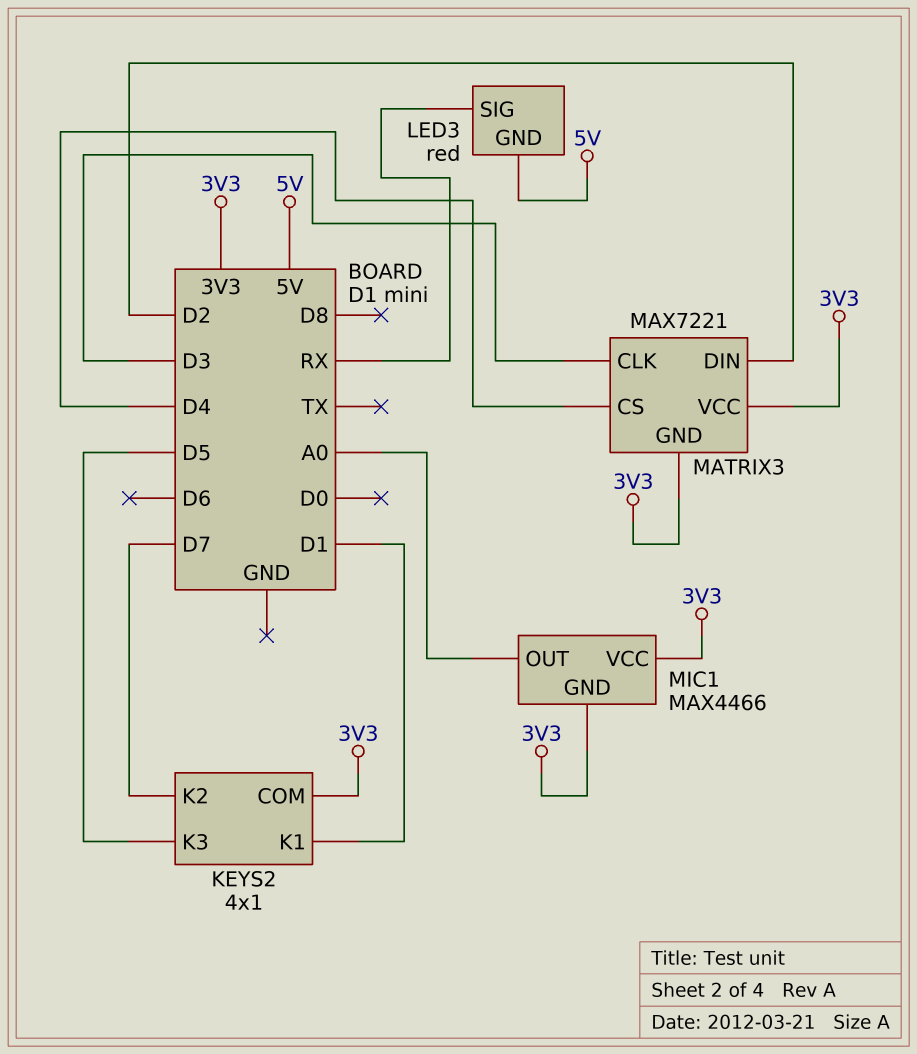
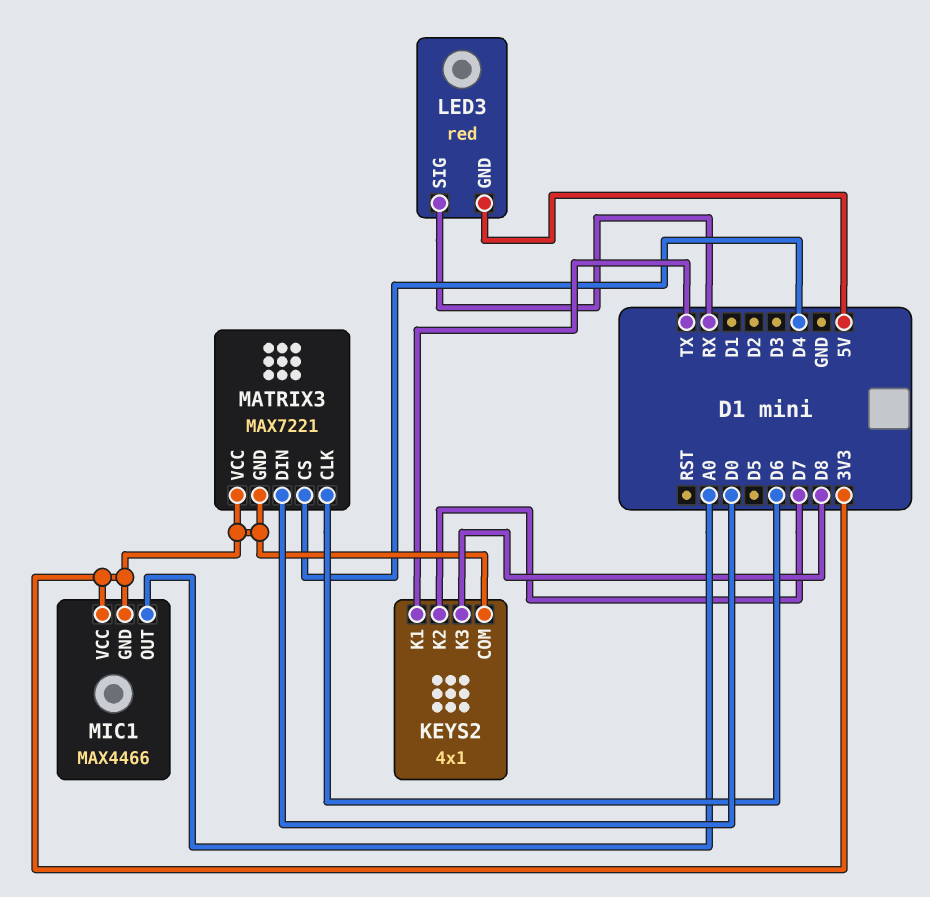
KEYS2 pin K1: D1 -> TX
KEYS2 pin K3: D5 -> D8
MATRIX3 pin CLK: D3 -> D6
MATRIX3 pin DIN: D2 -> D0

